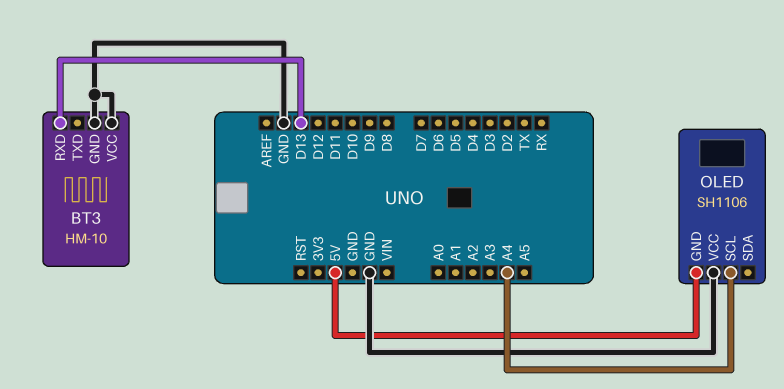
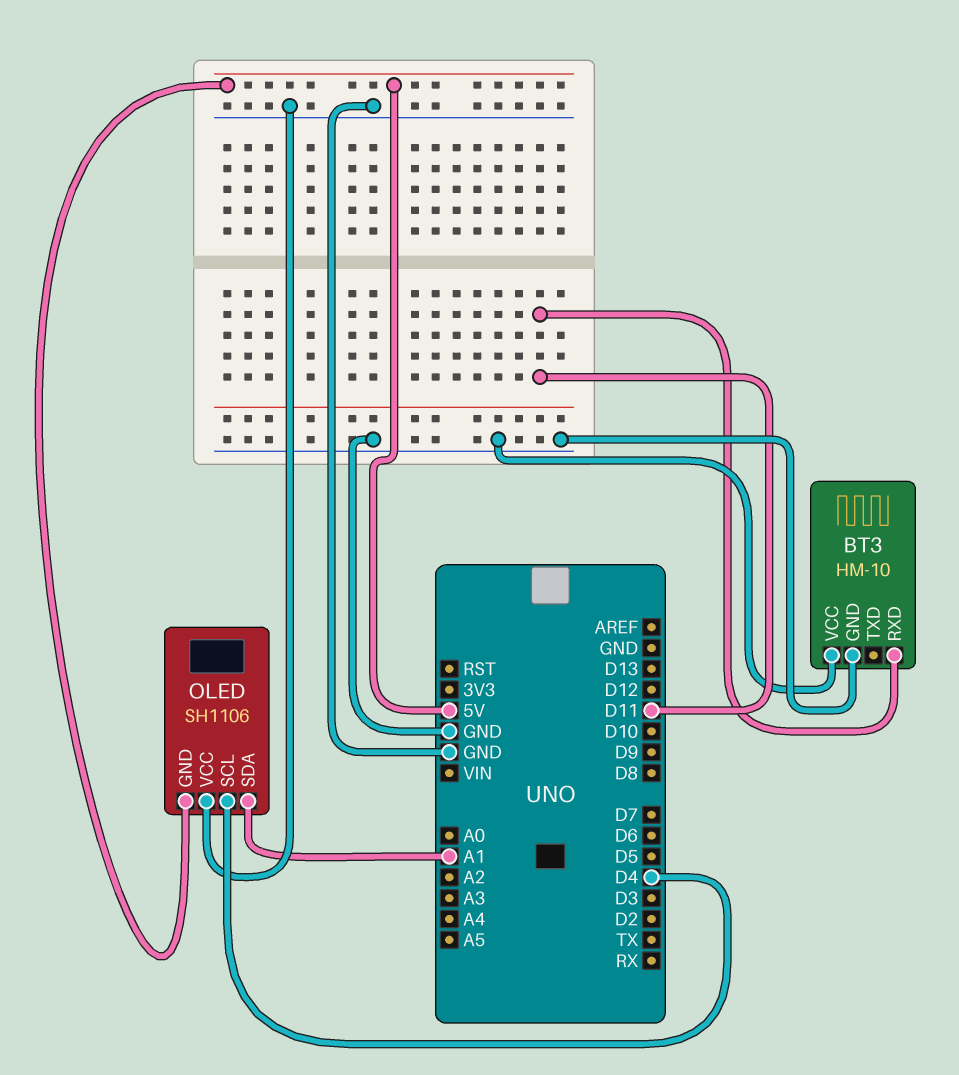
BT3 pin RXD: D13 -> D11
OLED pin SCL: A4 -> D4
OLED pin SDA: none -> A1

